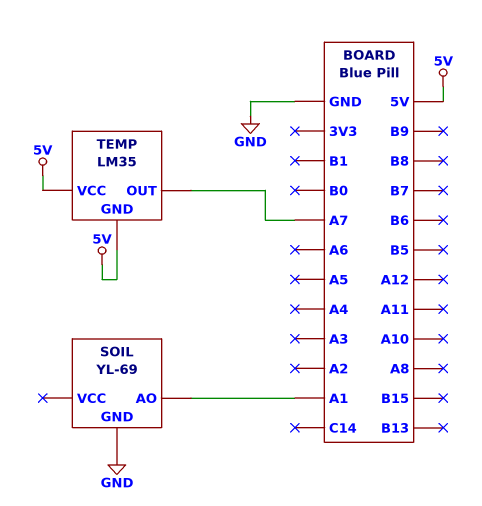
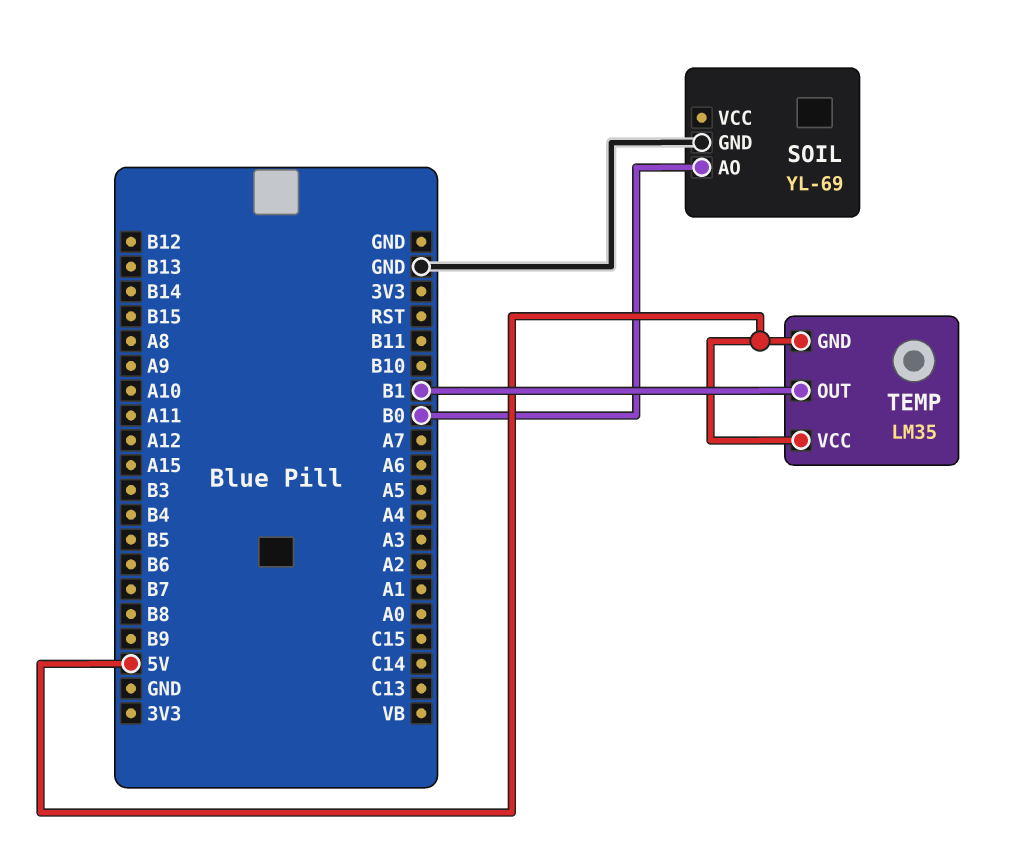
SOIL pin AO: A1 -> B0
TEMP pin OUT: A7 -> B1

